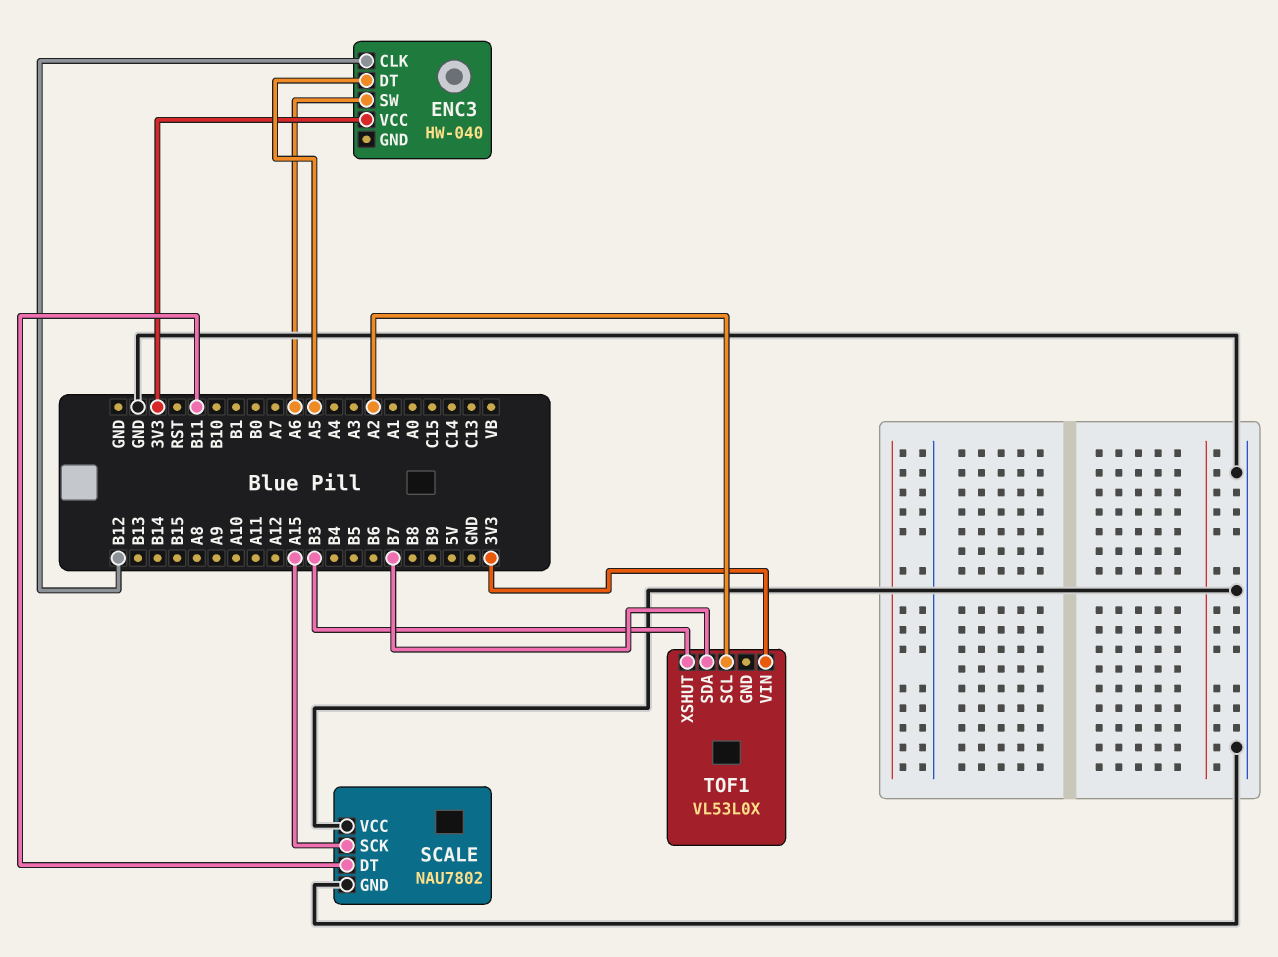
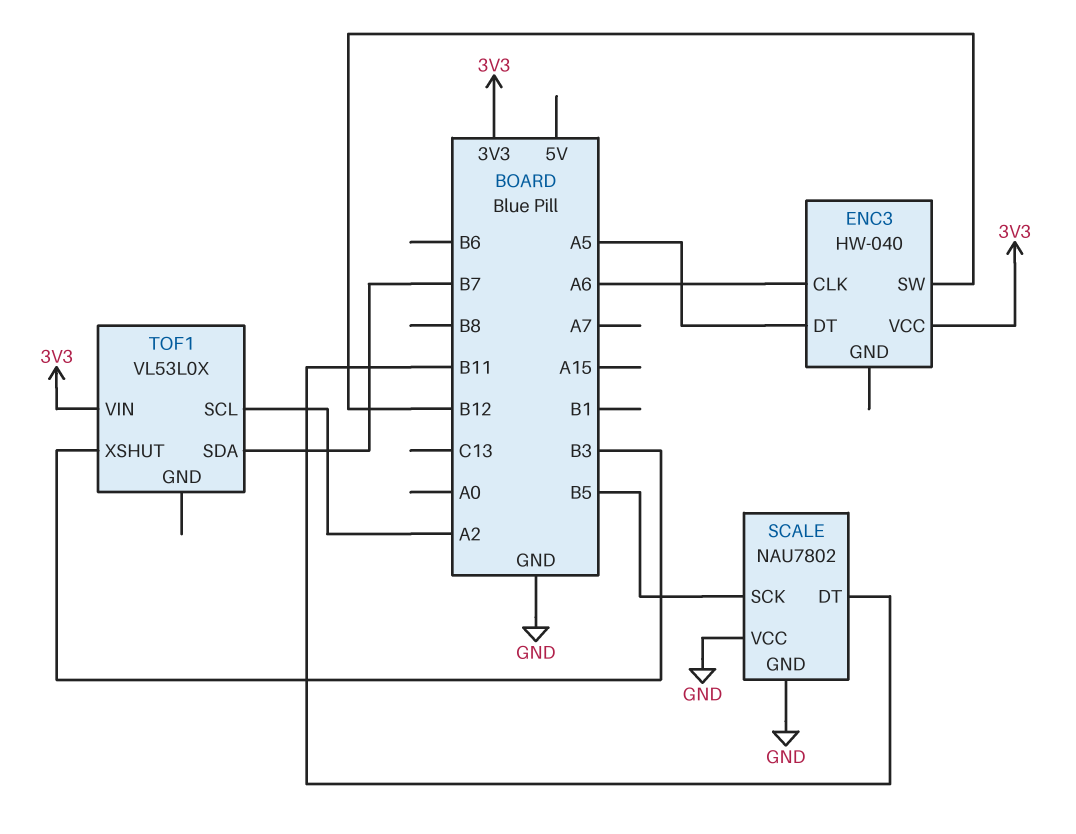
ENC3 pin CLK: B12 -> A6
ENC3 pin SW: A6 -> B12
SCALE pin SCK: A15 -> B5

